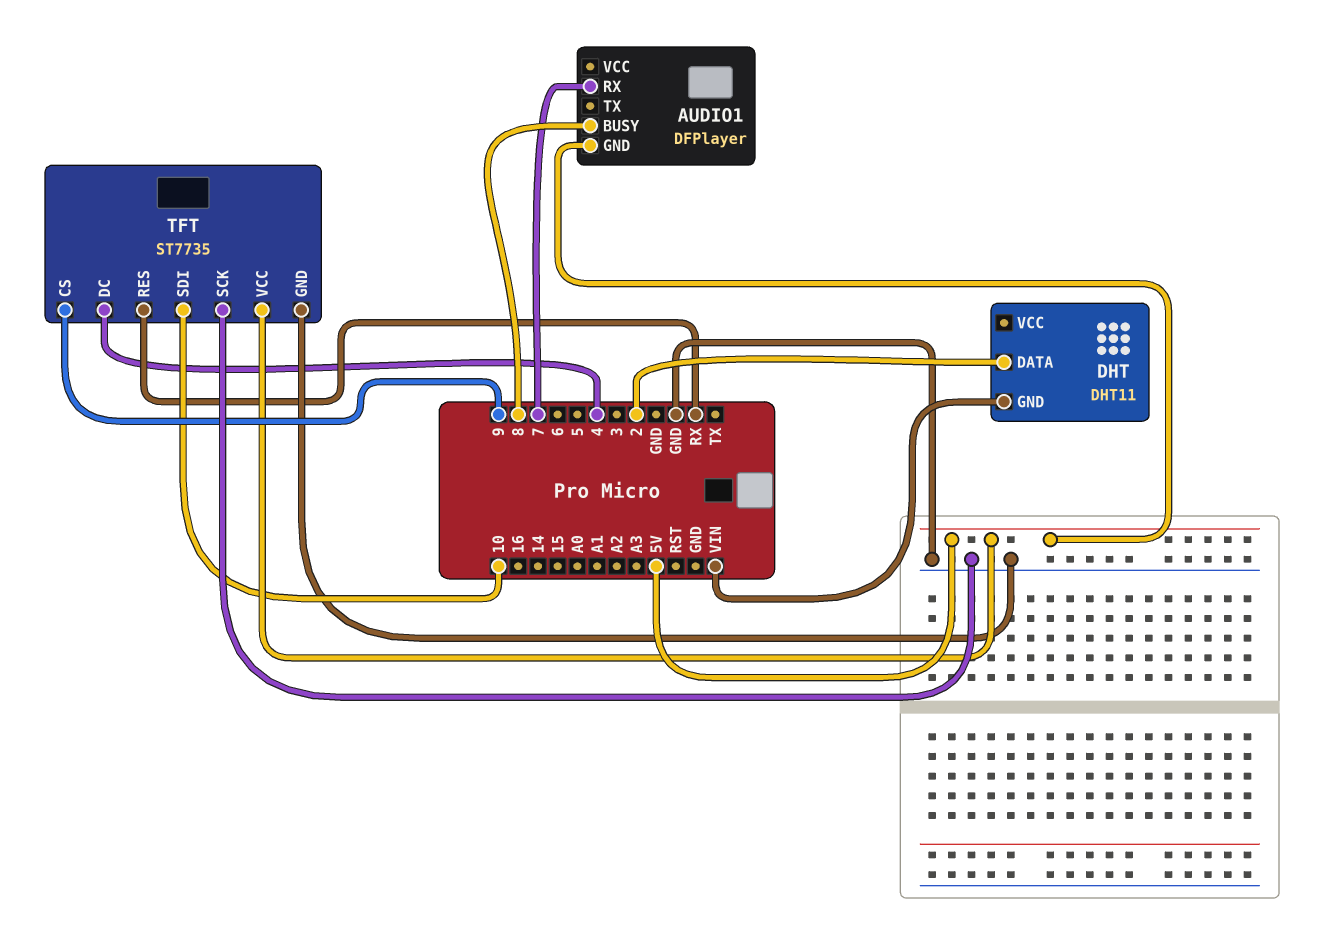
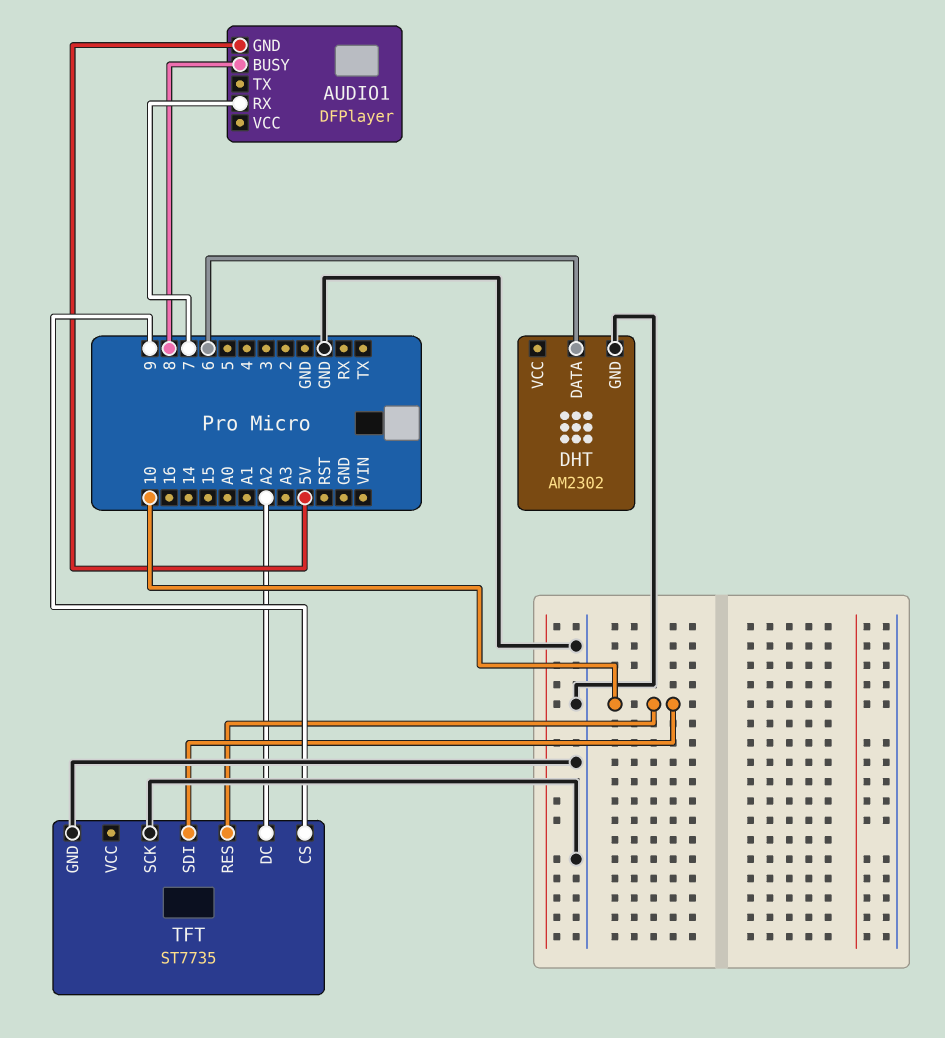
DHT: DHT11 -> AM2302
DHT pin DATA: 2 -> 6
DHT pin GND: VIN -> GND
TFT pin DC: 4 -> A2
TFT pin RES: RX -> 10
TFT pin VCC: 5V -> none

